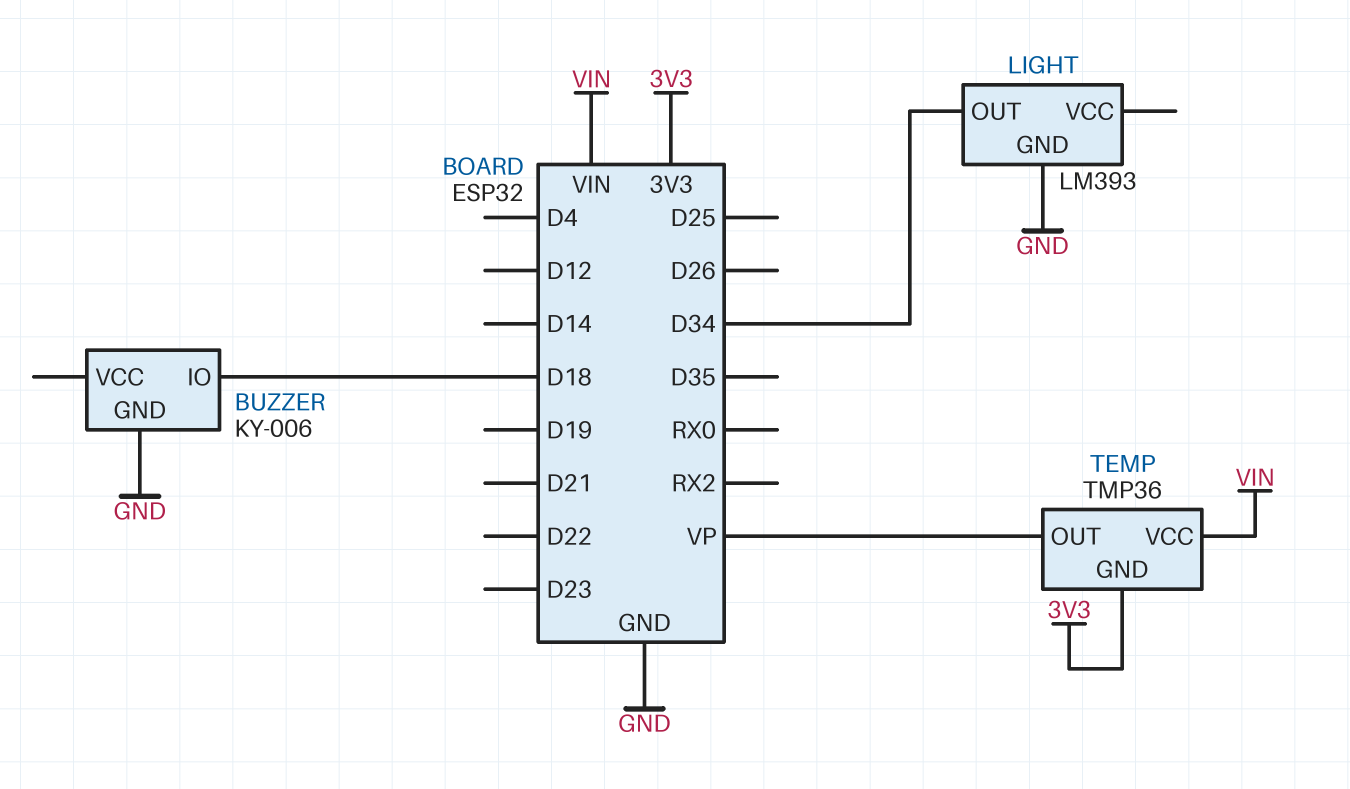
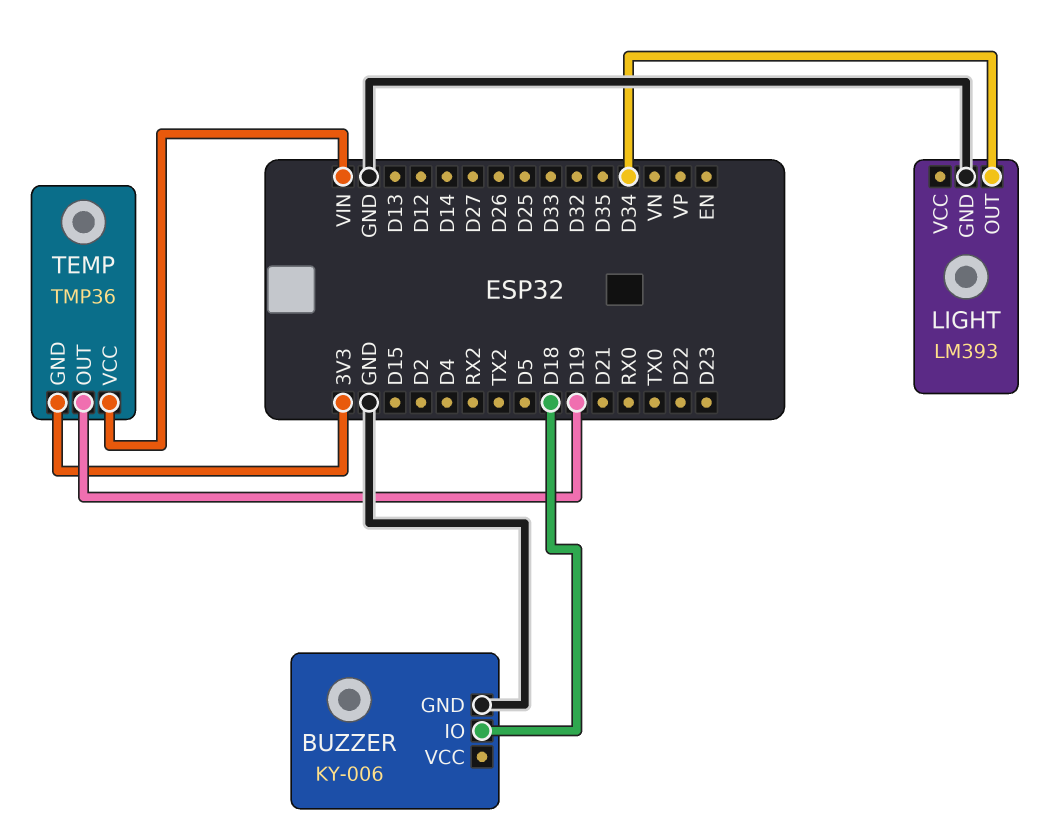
TEMP pin OUT: VP -> D19

